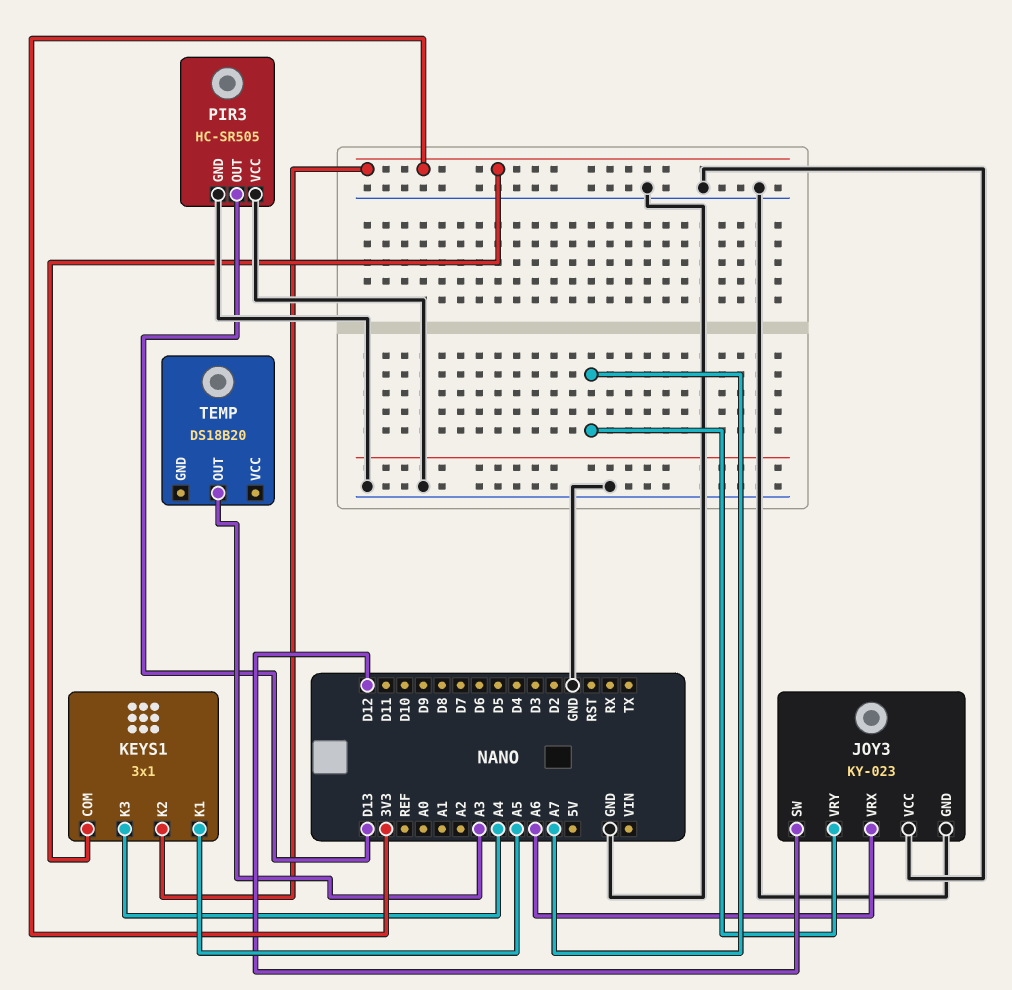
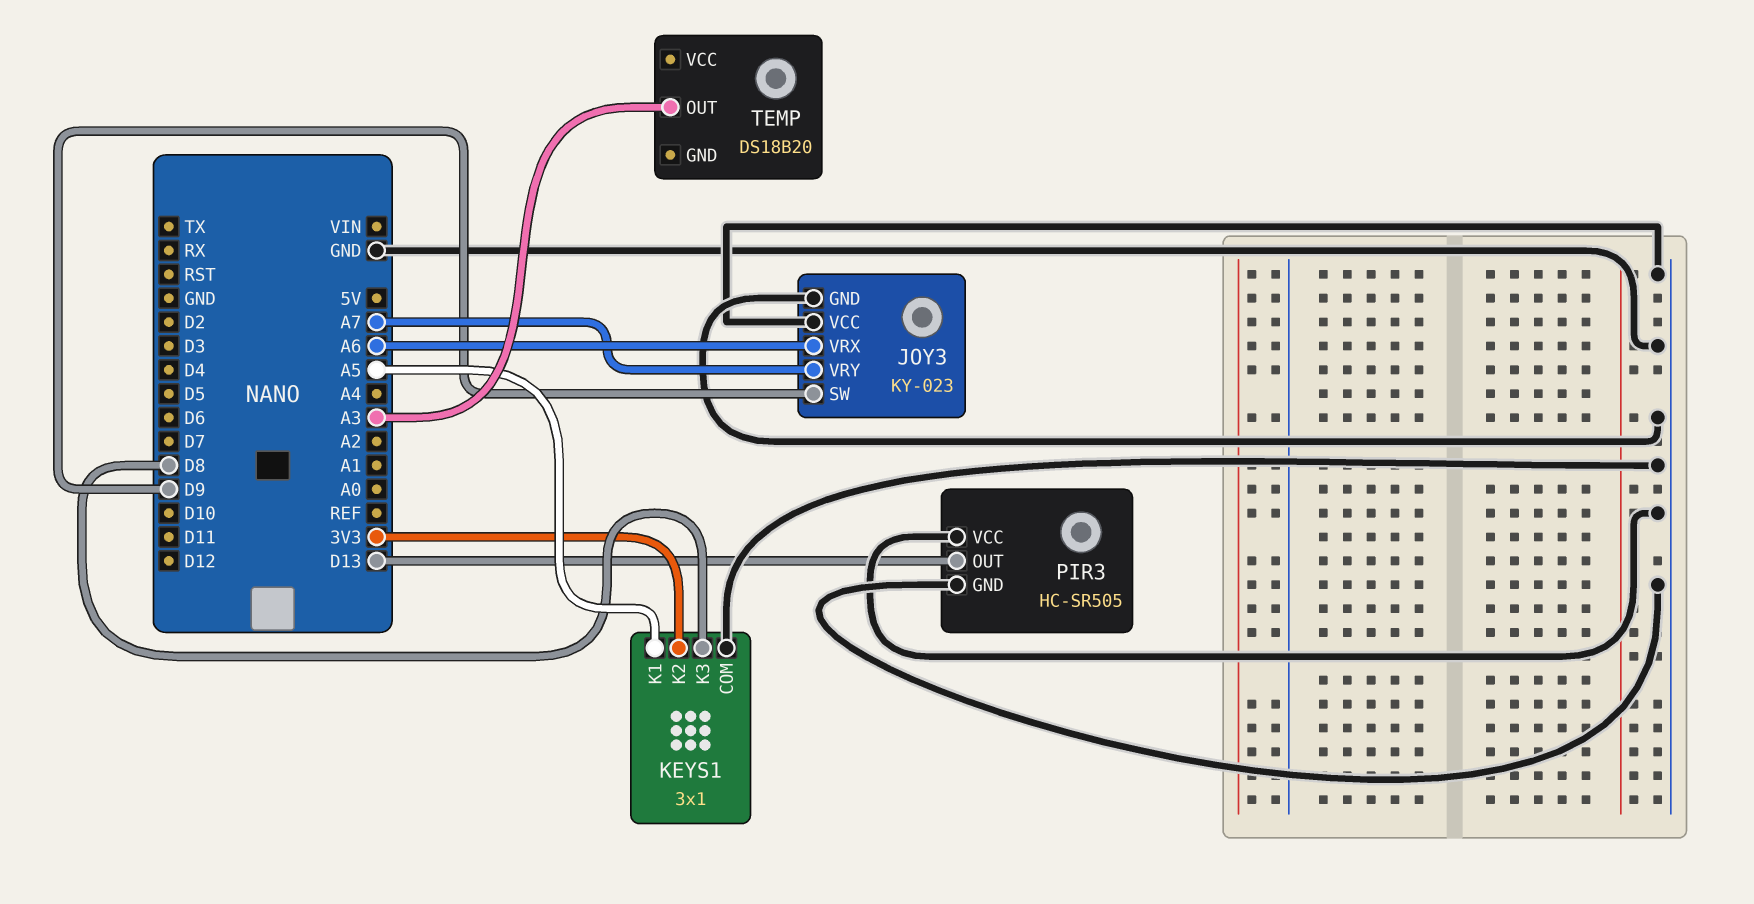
JOY3 pin SW: D12 -> D9
KEYS1 pin COM: 3V3 -> GND
KEYS1 pin K3: A4 -> D8

